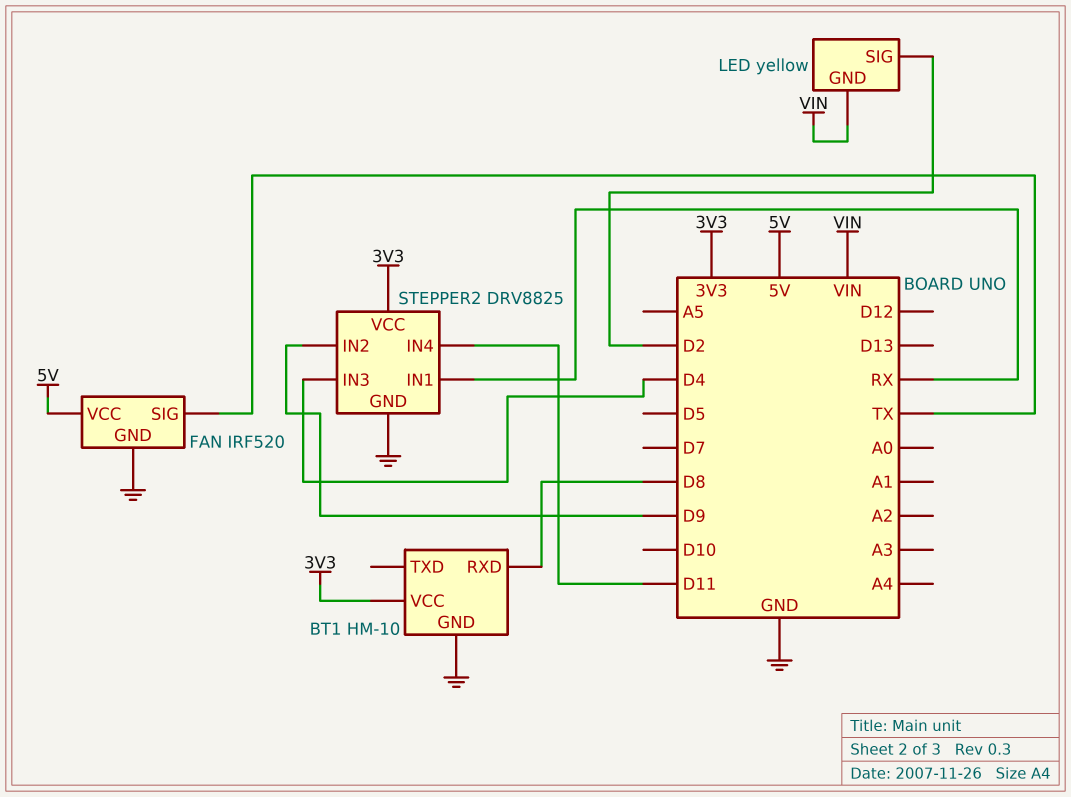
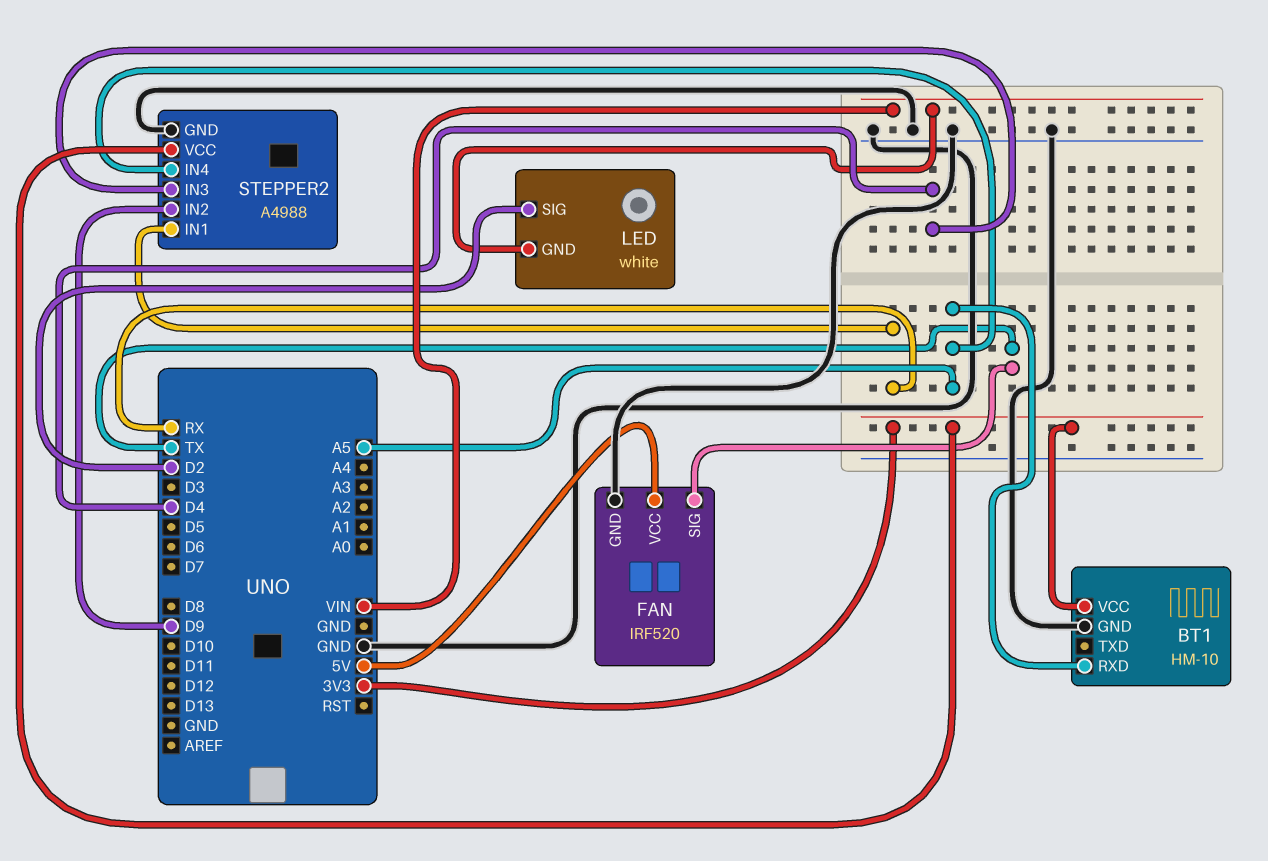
BT1 pin RXD: D8 -> A5
LED: yellow -> white
STEPPER2: DRV8825 -> A4988
STEPPER2 pin IN4: D11 -> A5

